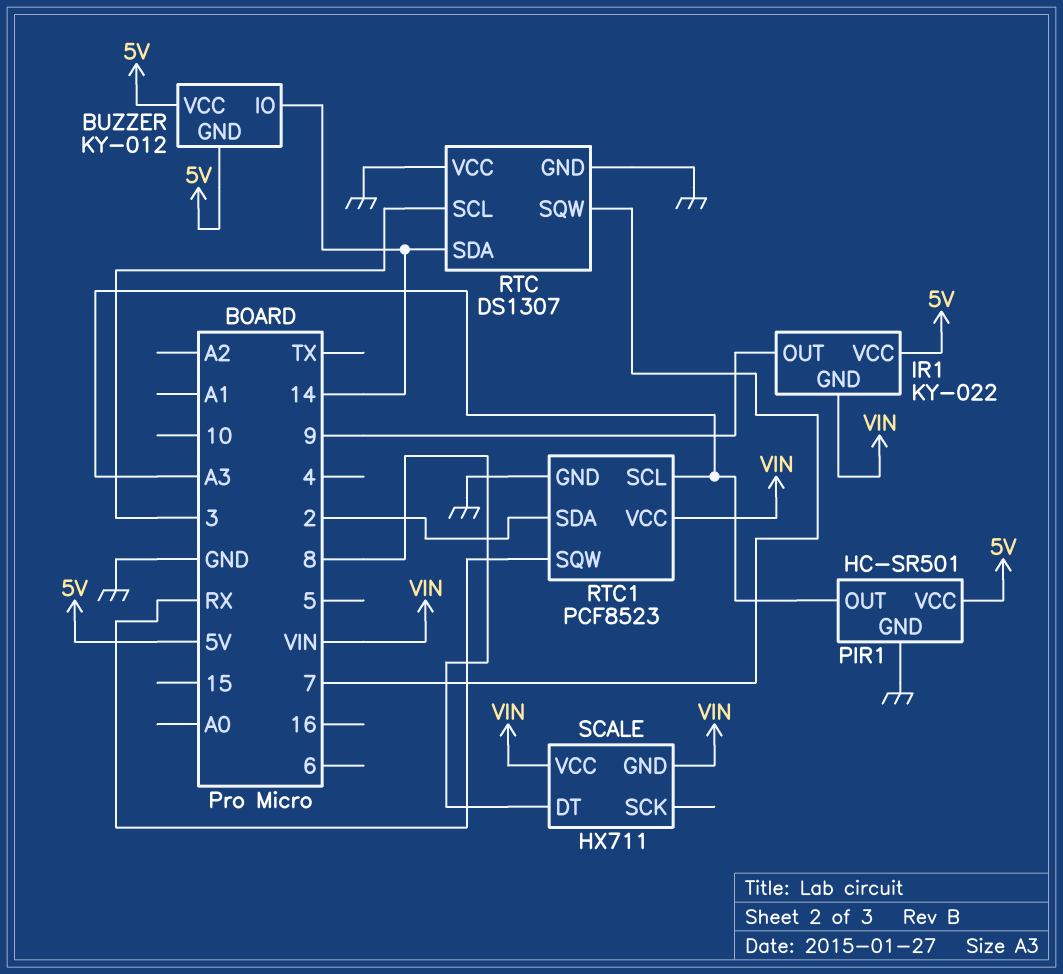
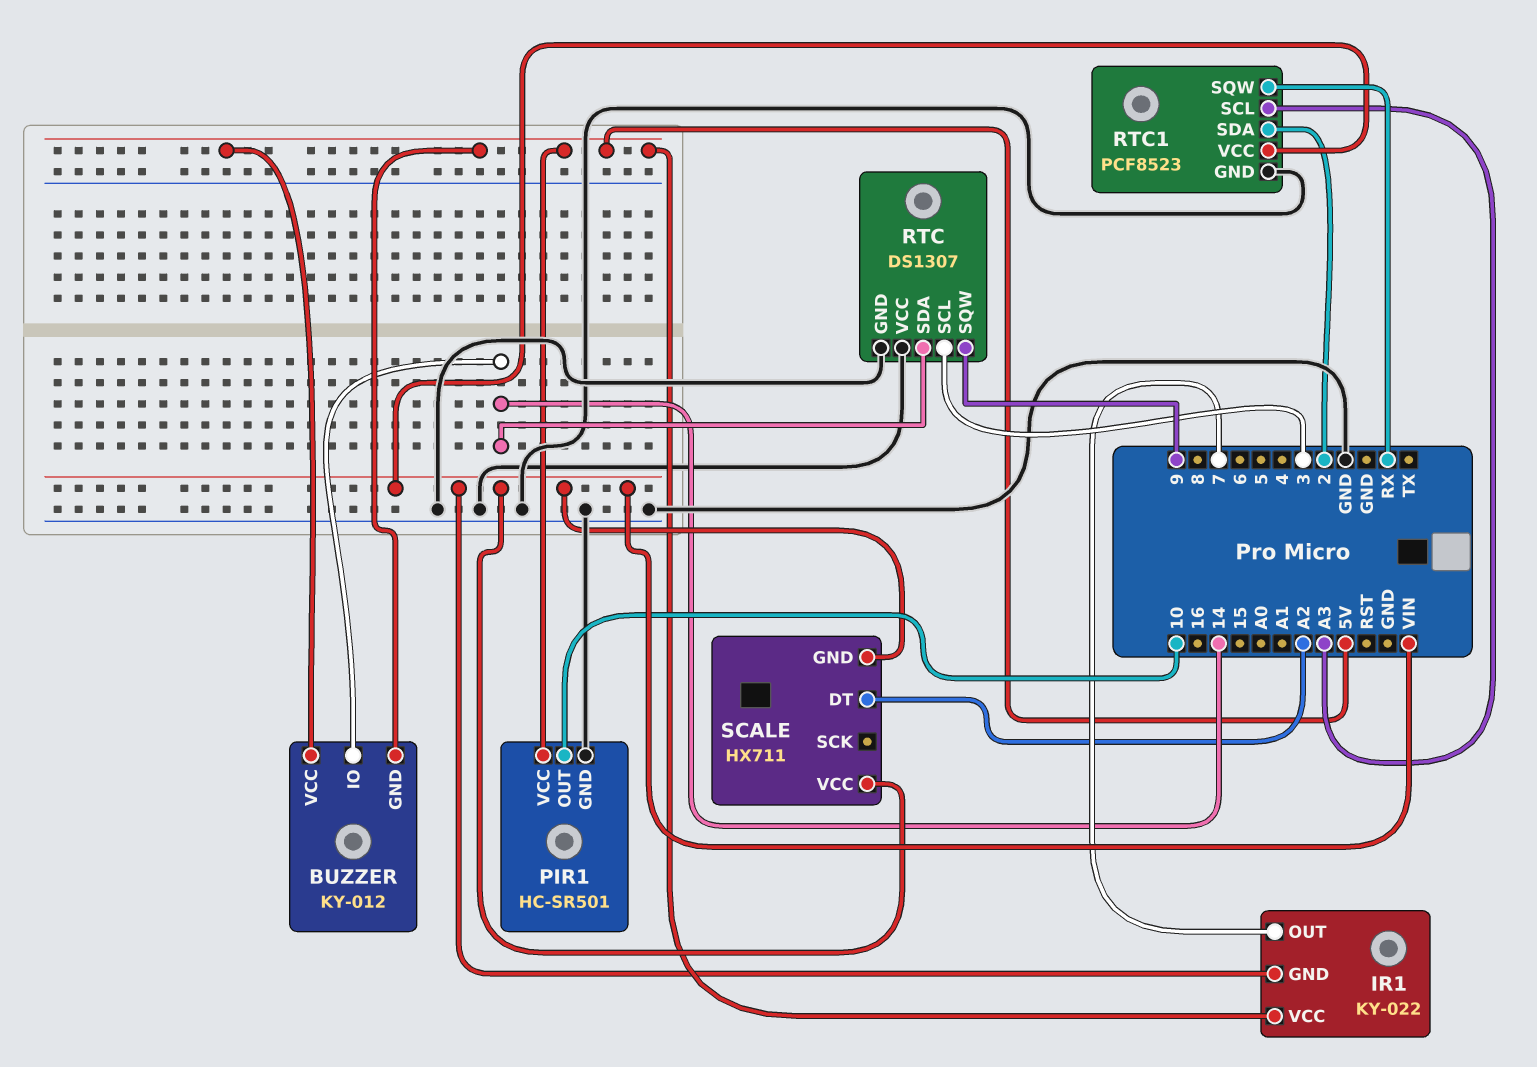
IR1 pin OUT: 9 -> 7
PIR1 pin OUT: A3 -> 10
RTC pin SQW: 7 -> 9
SCALE pin DT: 8 -> A2

